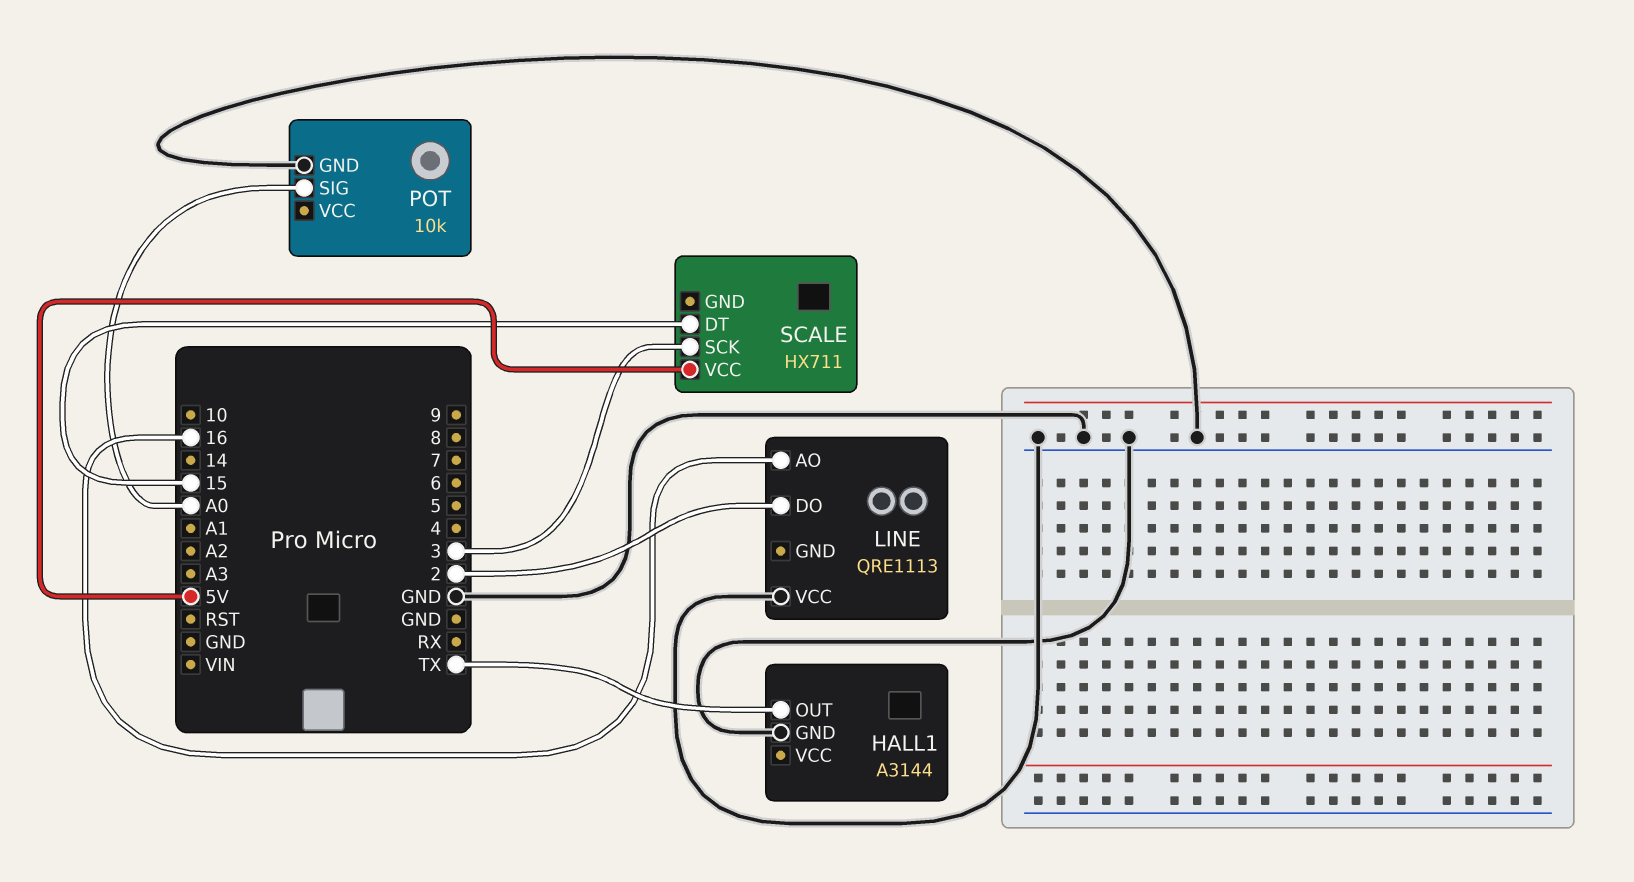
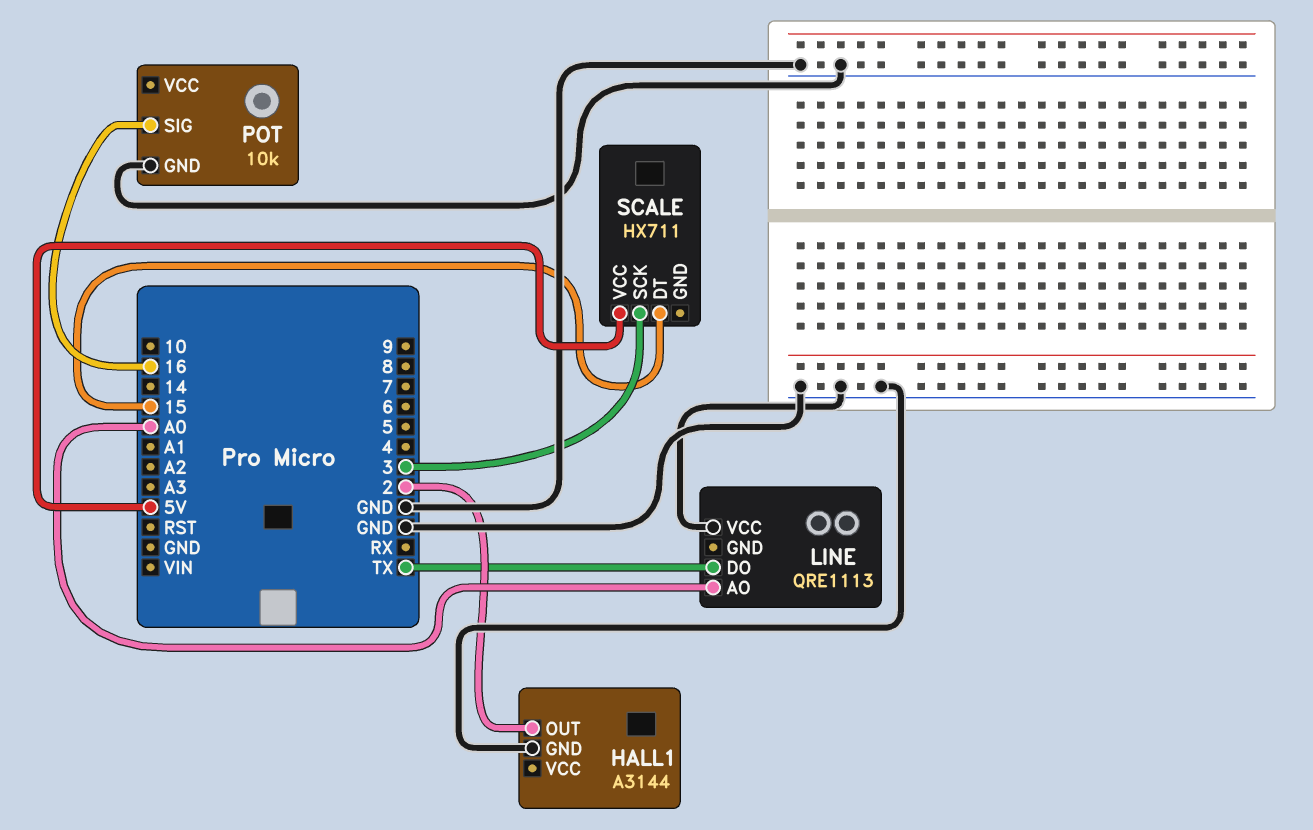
HALL1 pin OUT: TX -> 2
LINE pin AO: 16 -> A0
LINE pin DO: 2 -> TX
POT pin SIG: A0 -> 16

